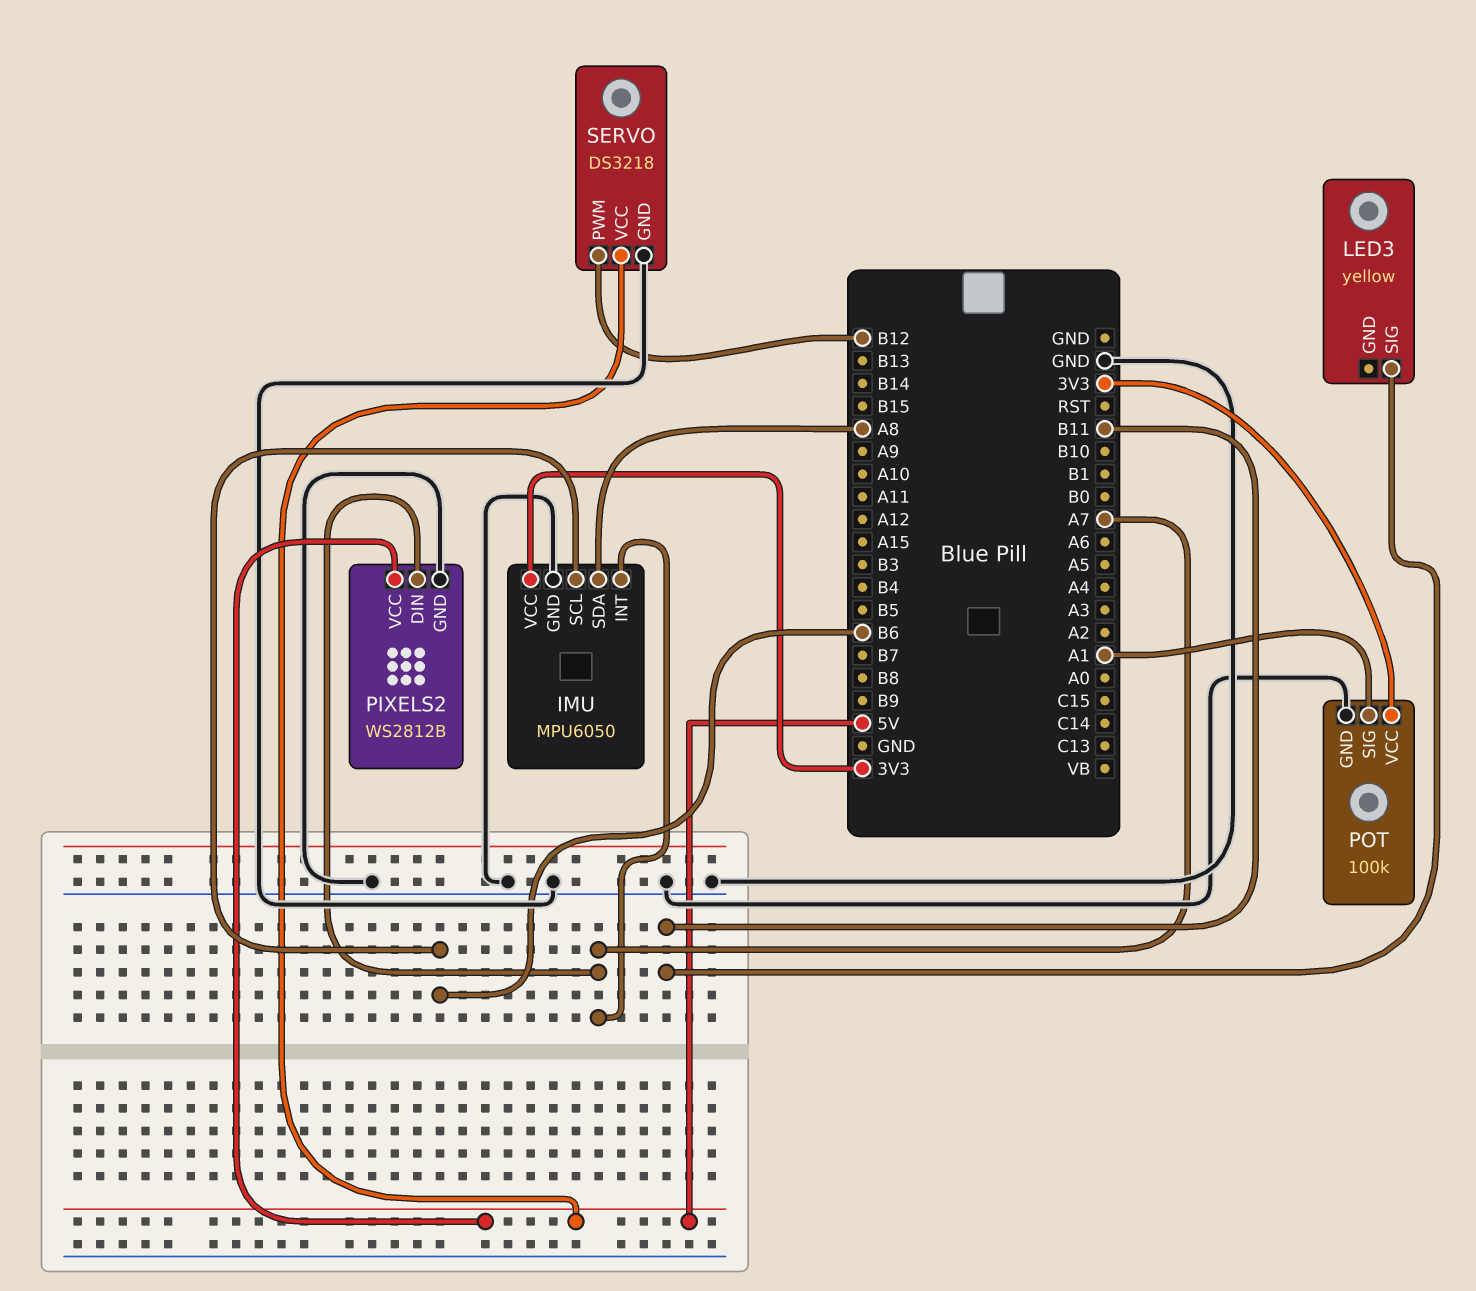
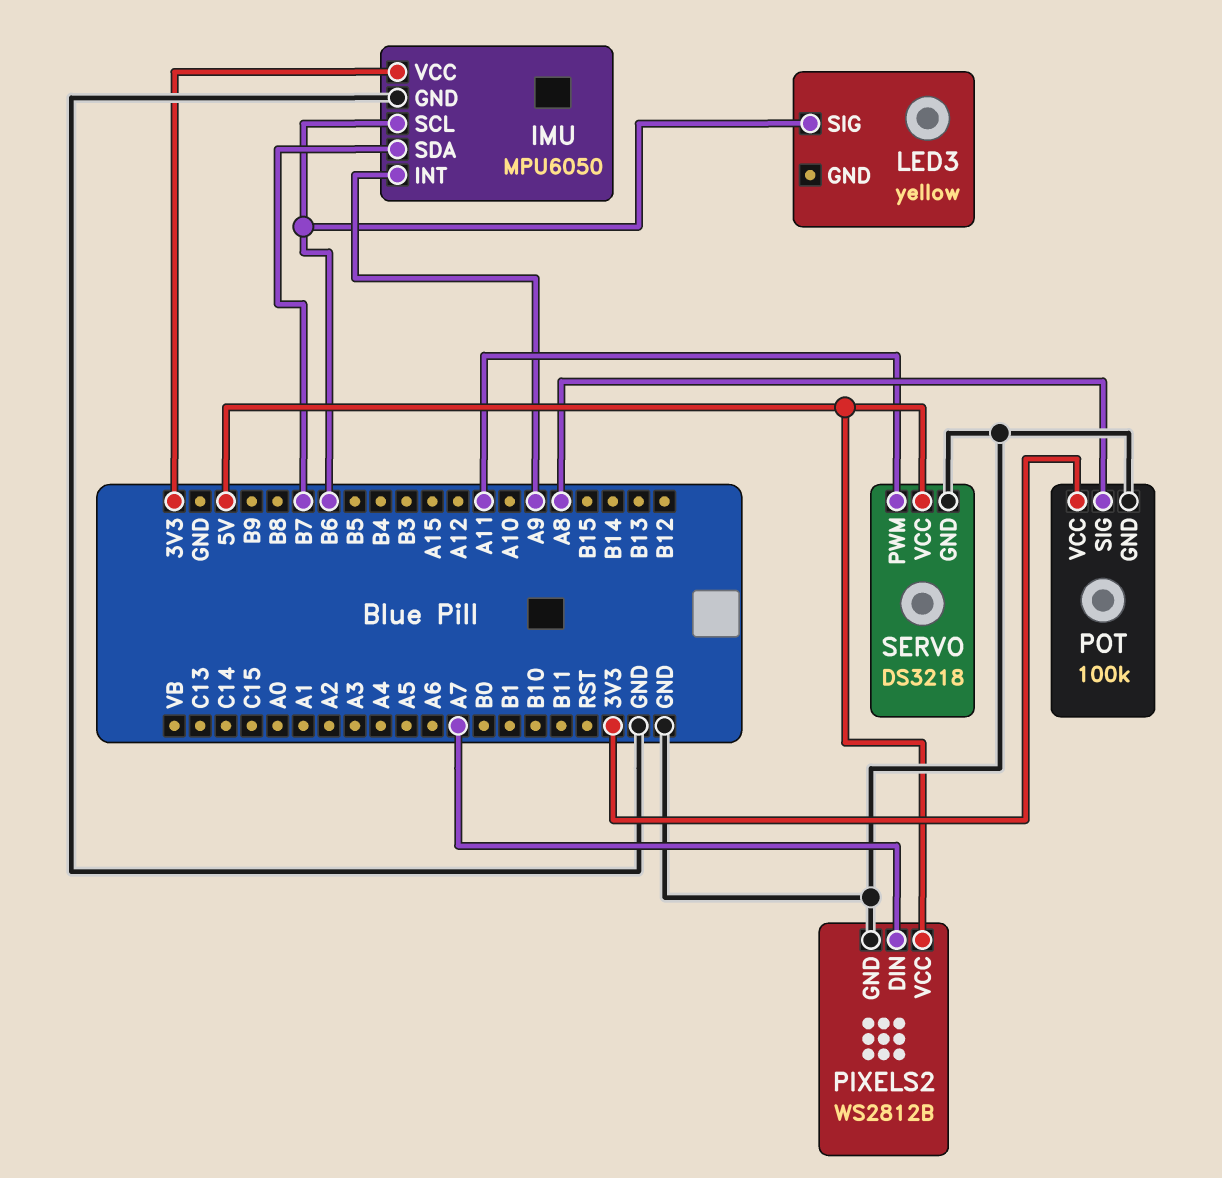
IMU pin INT: A7 -> A9
IMU pin SDA: A8 -> B7
LED3 pin SIG: B11 -> B6
POT pin SIG: A1 -> A8
SERVO pin PWM: B12 -> A11

